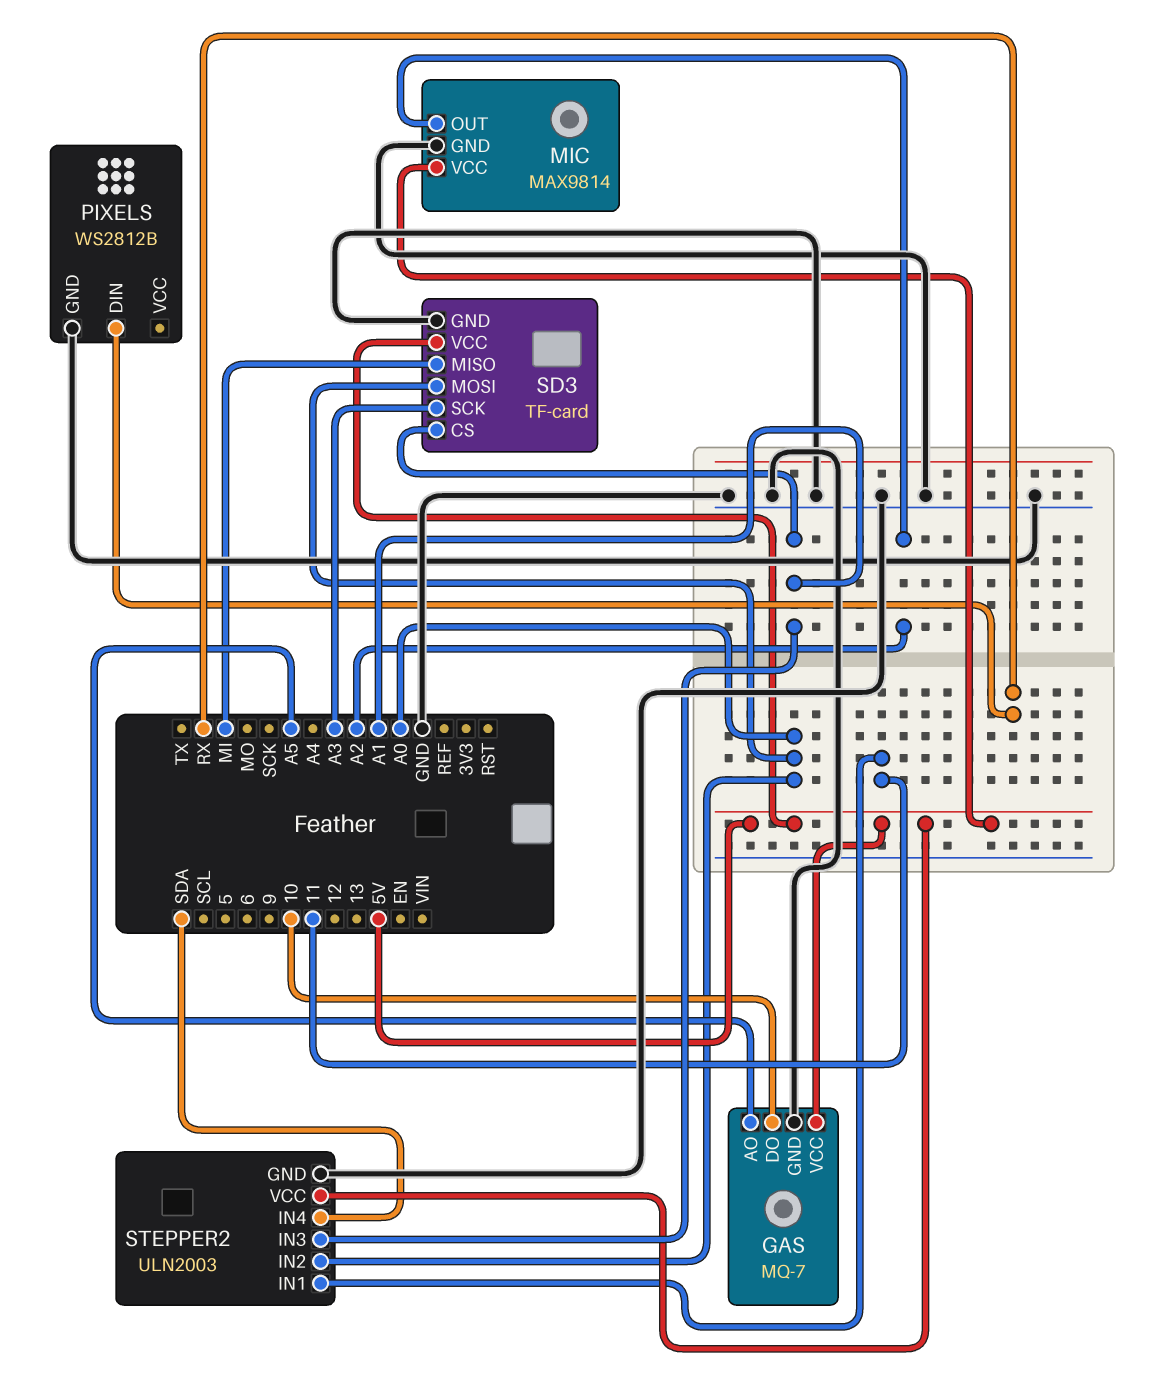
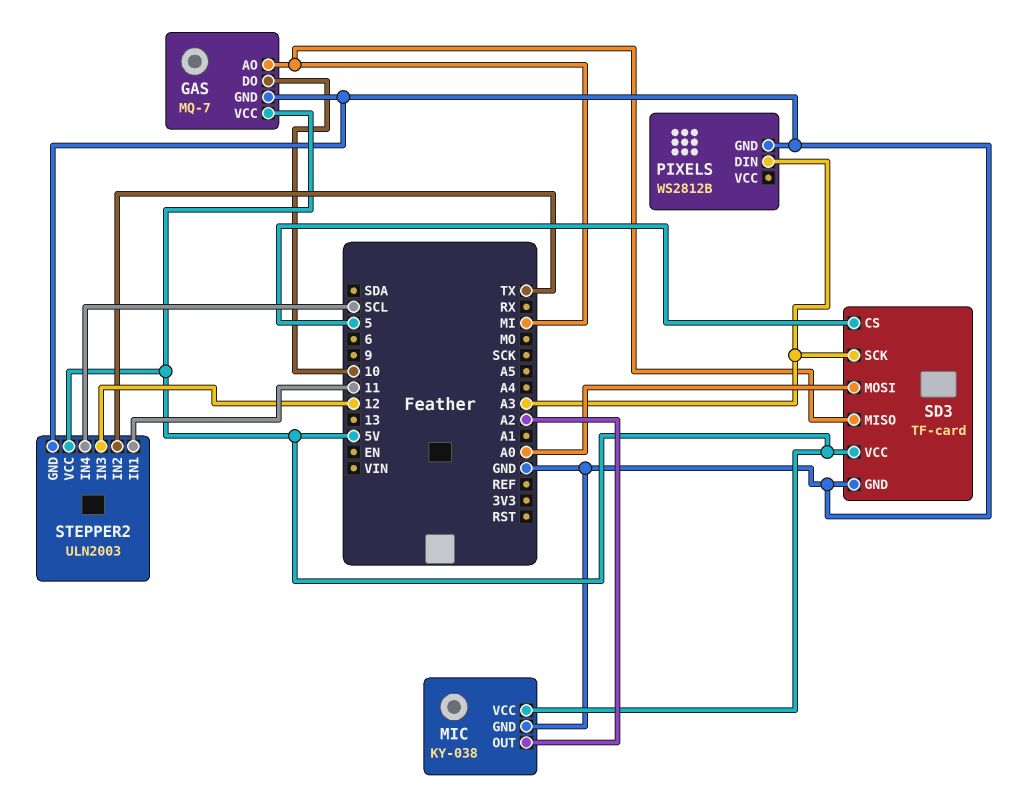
GAS pin AO: A5 -> MI
MIC: MAX9814 -> KY-038
PIXELS pin DIN: RX -> A3
SD3 pin CS: A1 -> 5
STEPPER2 pin IN2: A0 -> TX
STEPPER2 pin IN3: A1 -> 12
STEPPER2 pin IN4: SDA -> SCL

